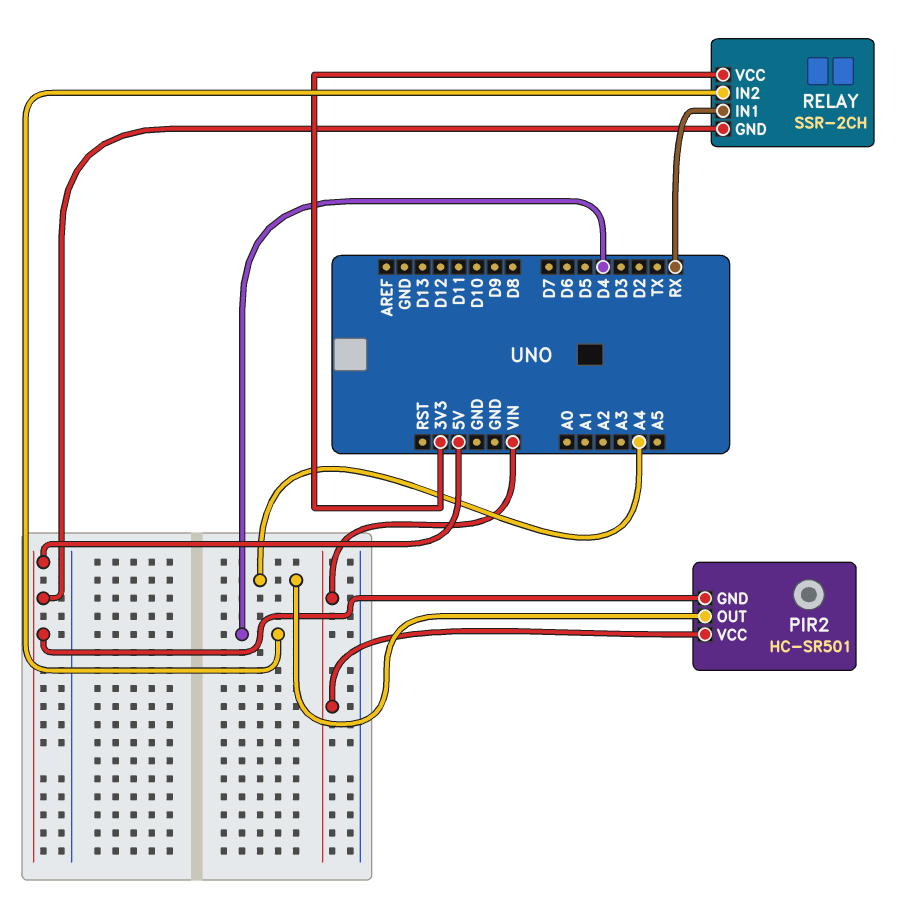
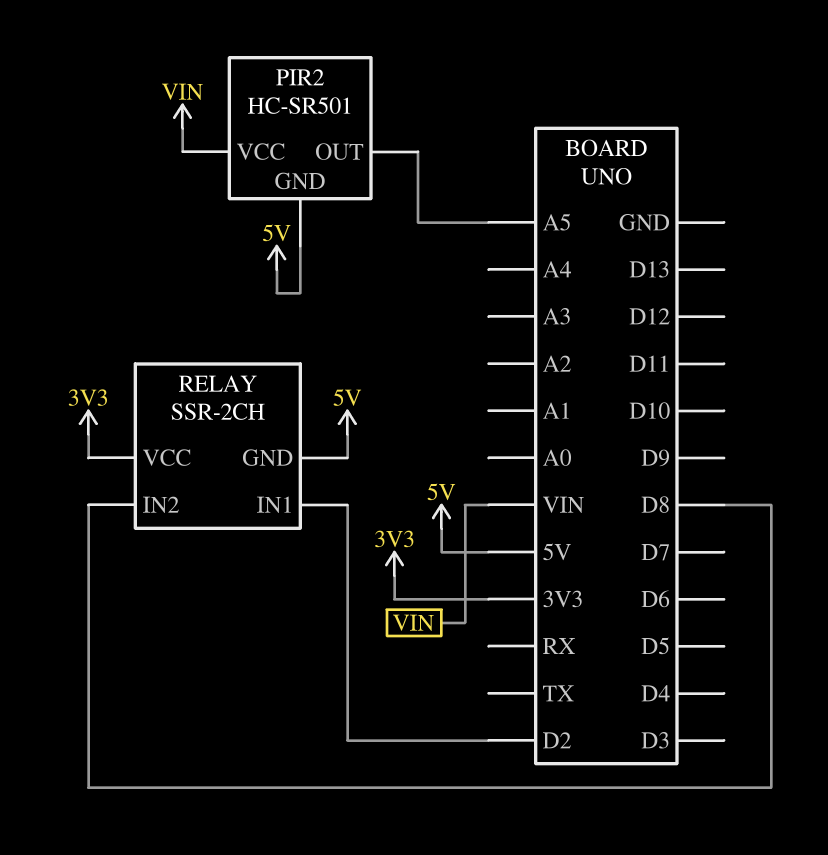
PIR2 pin OUT: A4 -> A5
RELAY pin IN1: RX -> D2
RELAY pin IN2: D4 -> D8

